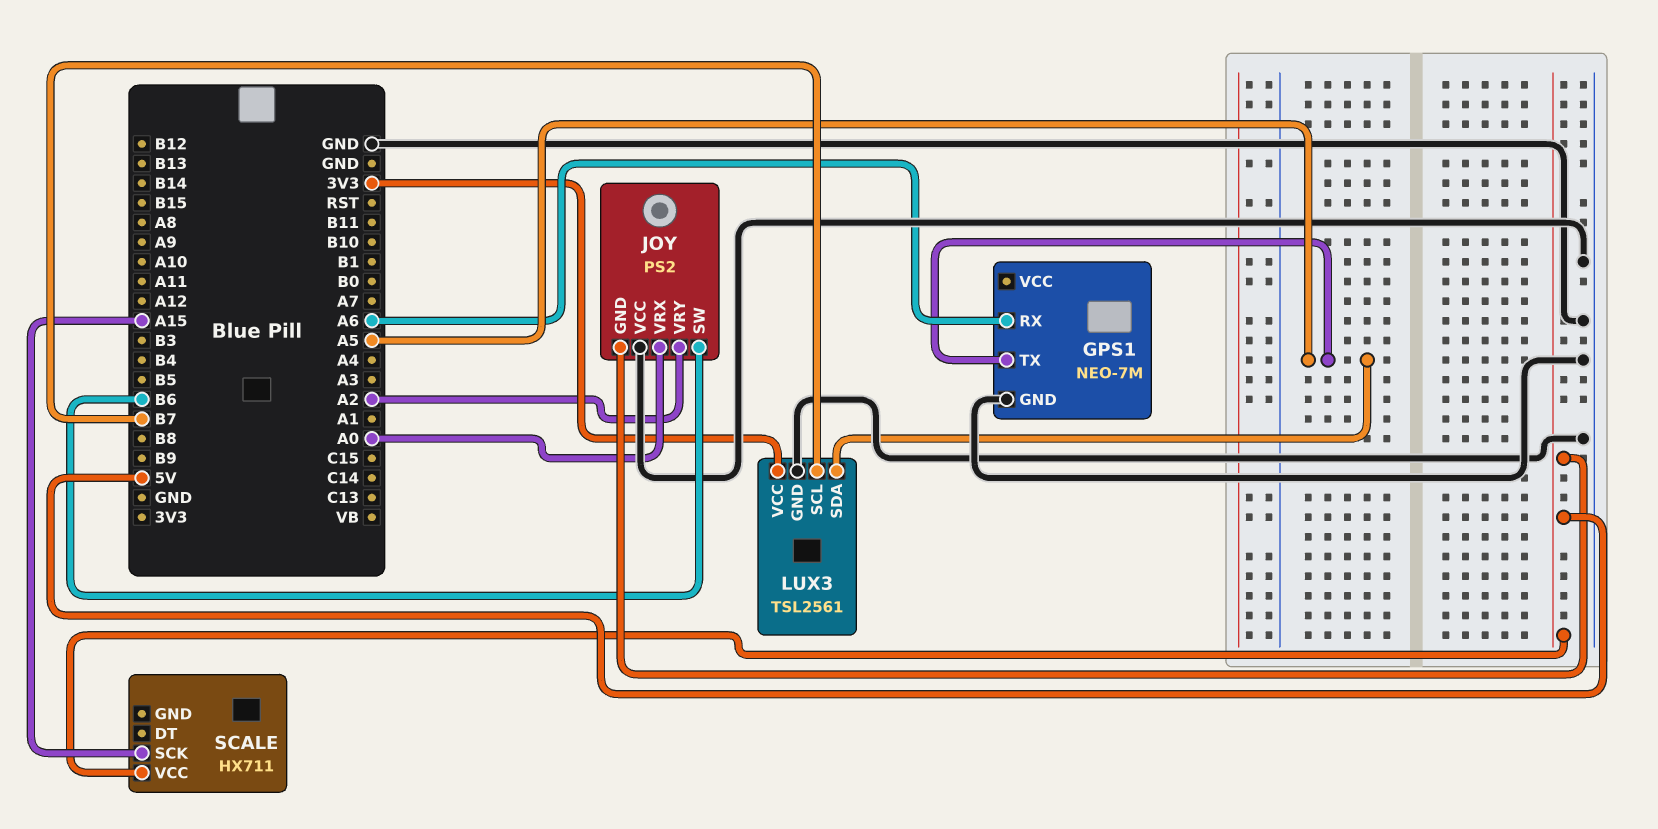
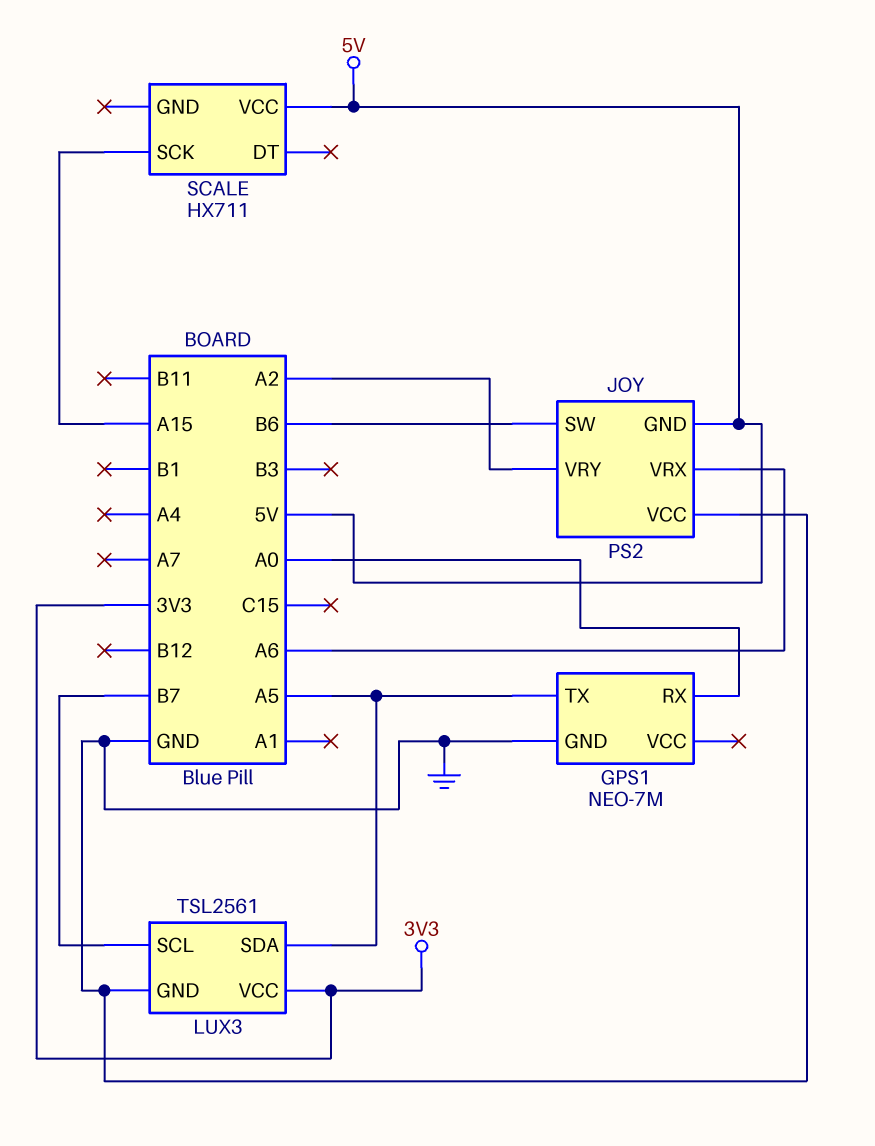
GPS1 pin RX: A6 -> A0
JOY pin VRX: A0 -> A6

